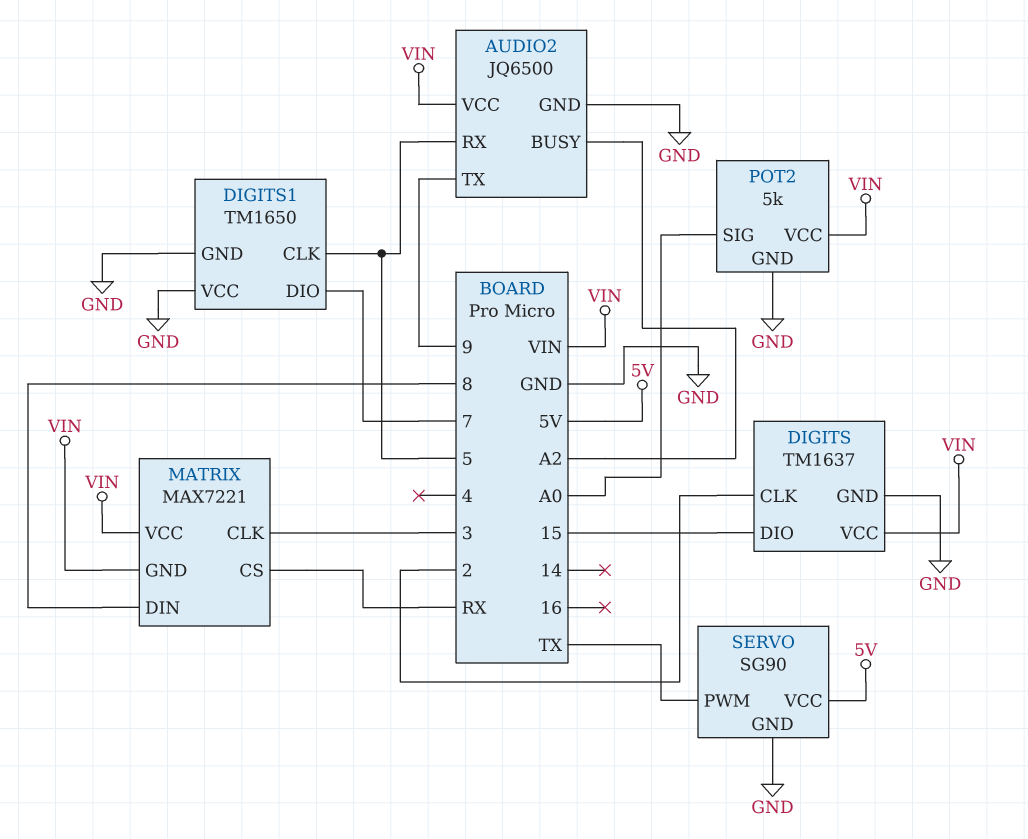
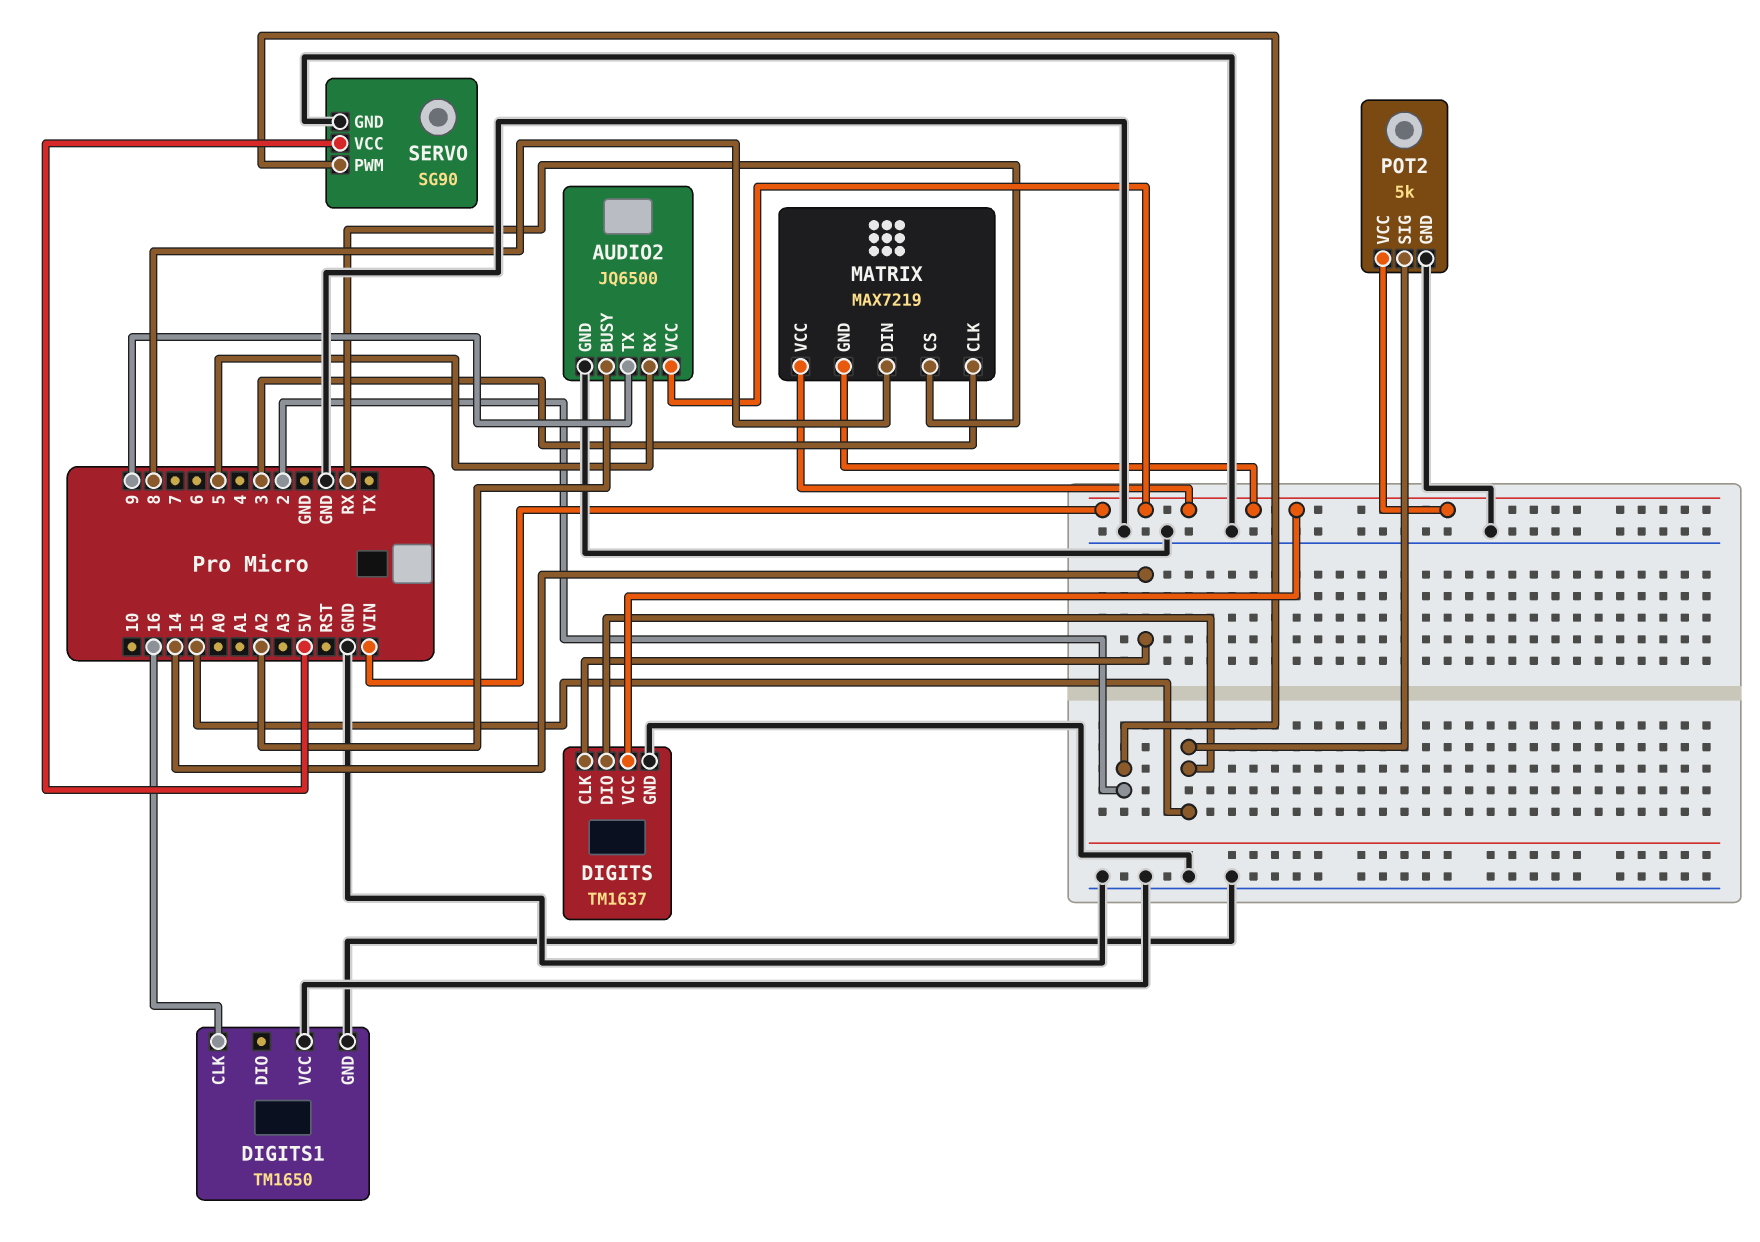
DIGITS pin CLK: 2 -> 14
DIGITS1 pin CLK: 5 -> 16
DIGITS1 pin DIO: 7 -> none
MATRIX: MAX7221 -> MAX7219
POT2 pin SIG: A0 -> 15
SERVO pin PWM: TX -> 2

